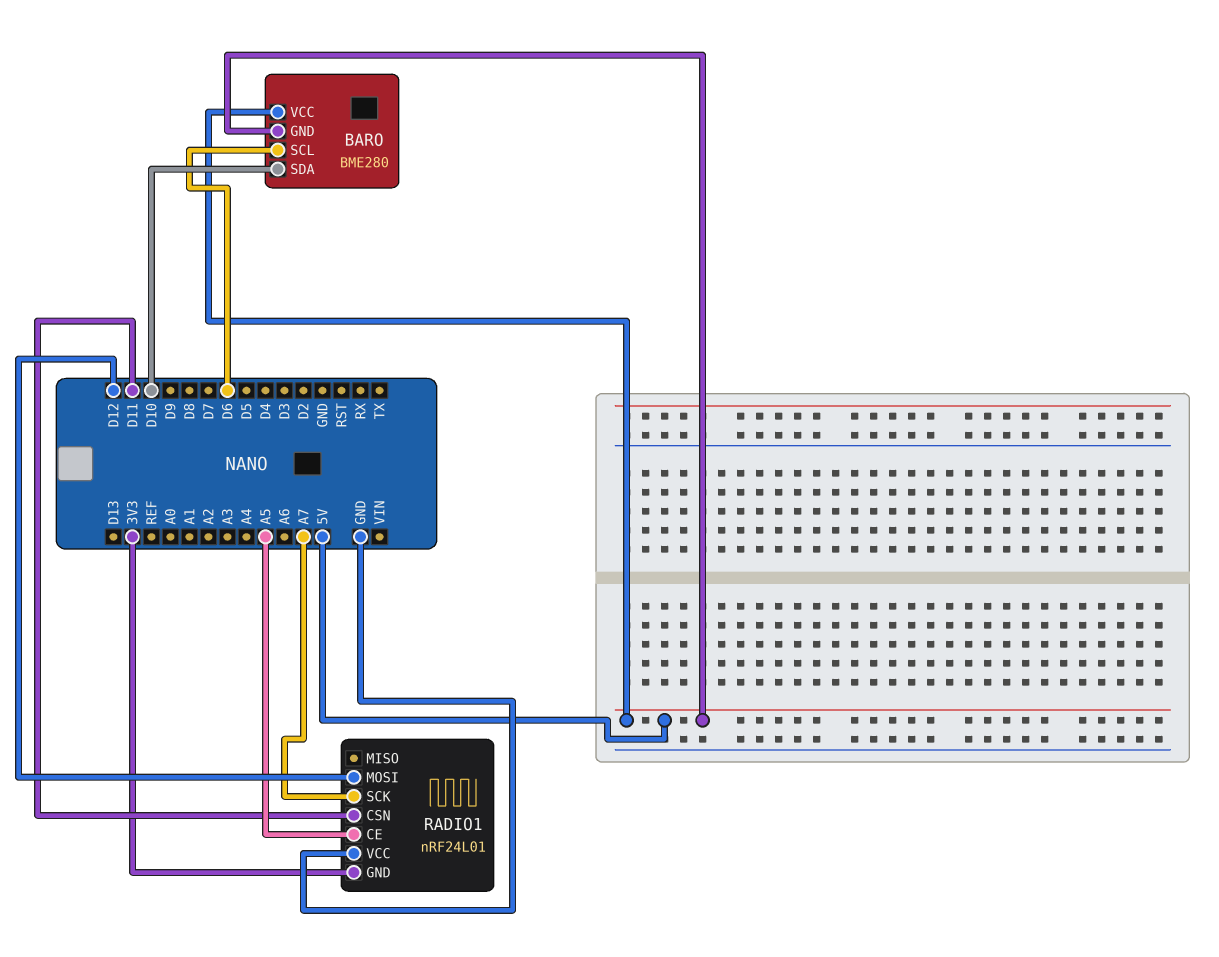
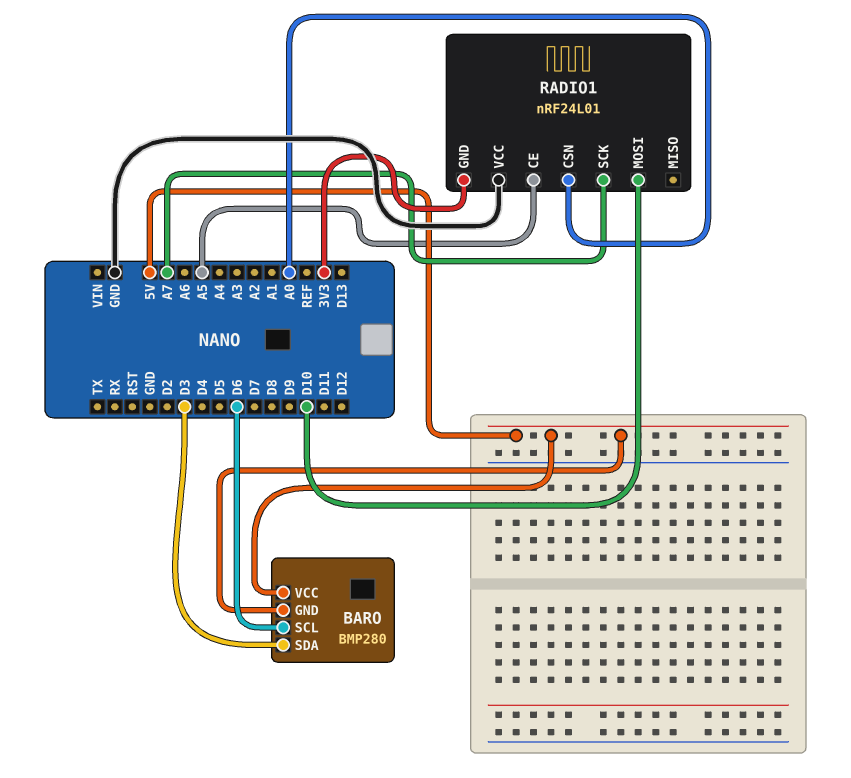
BARO: BME280 -> BMP280
BARO pin SDA: D10 -> D3
RADIO1 pin CSN: D11 -> A0
RADIO1 pin MOSI: D12 -> D10

